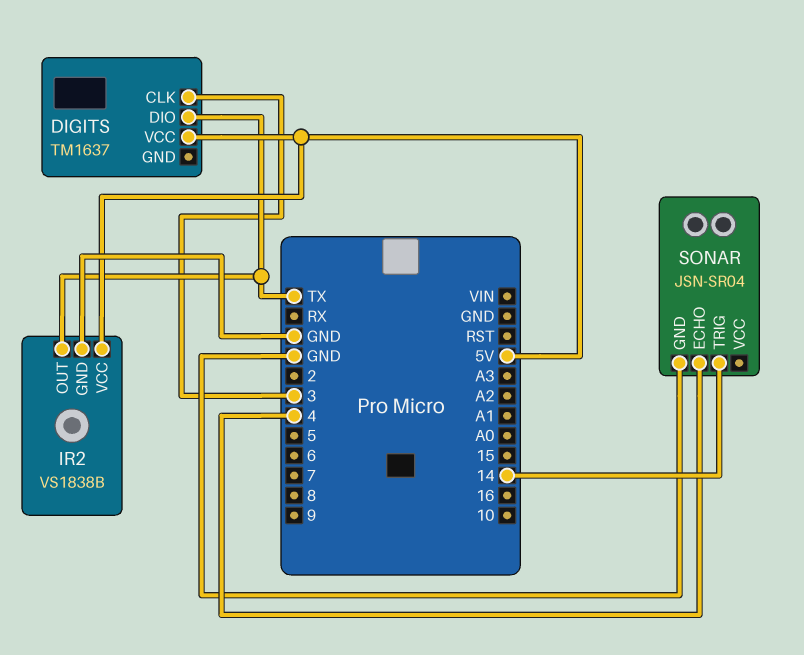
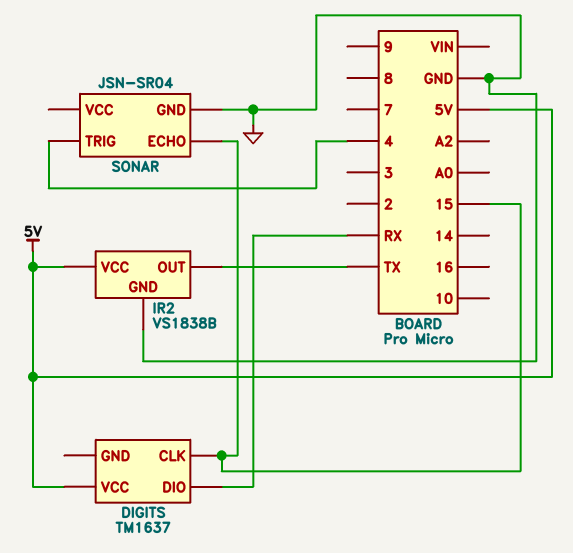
DIGITS pin CLK: 3 -> 15
DIGITS pin DIO: TX -> RX
SONAR pin ECHO: 4 -> 15
SONAR pin TRIG: 14 -> 4

